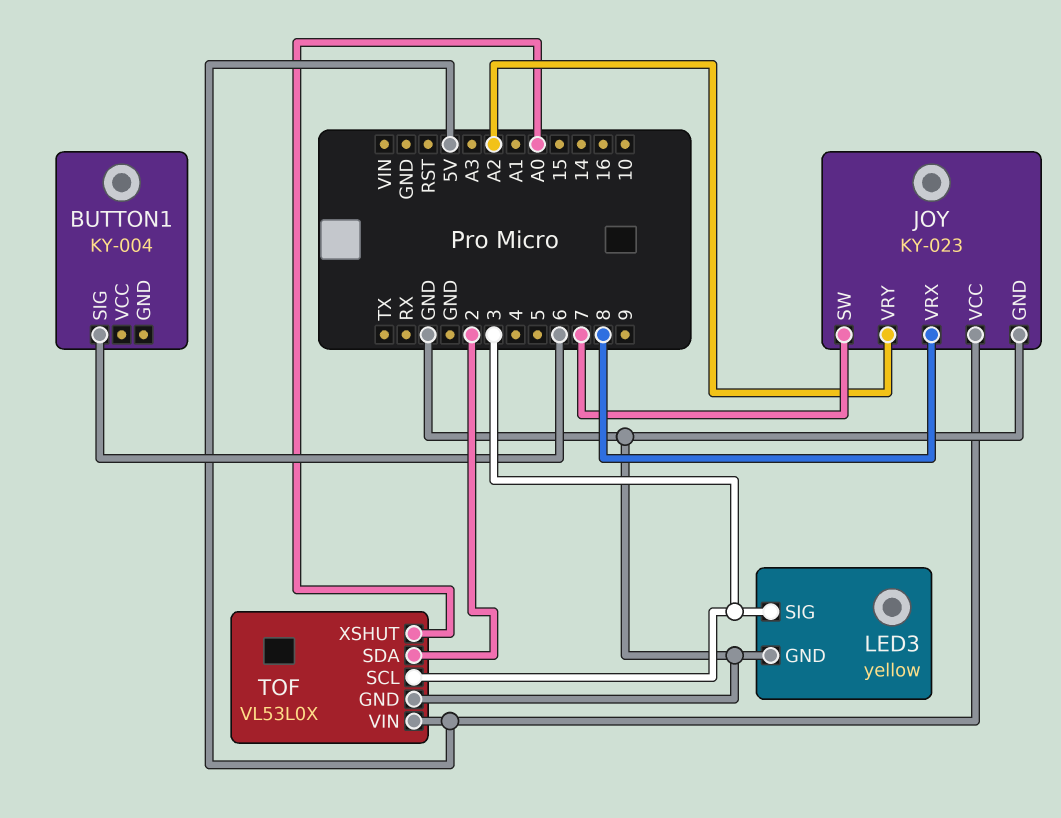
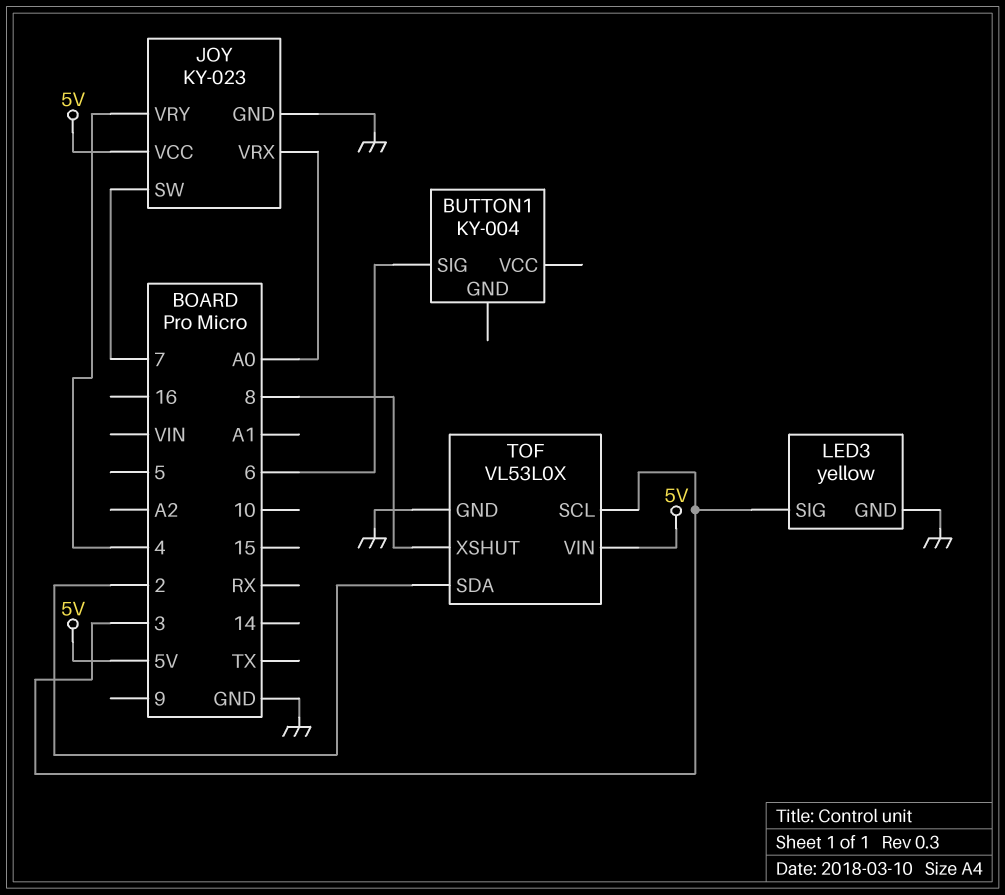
JOY pin VRX: 8 -> A0
JOY pin VRY: A2 -> 4
TOF pin XSHUT: A0 -> 8

